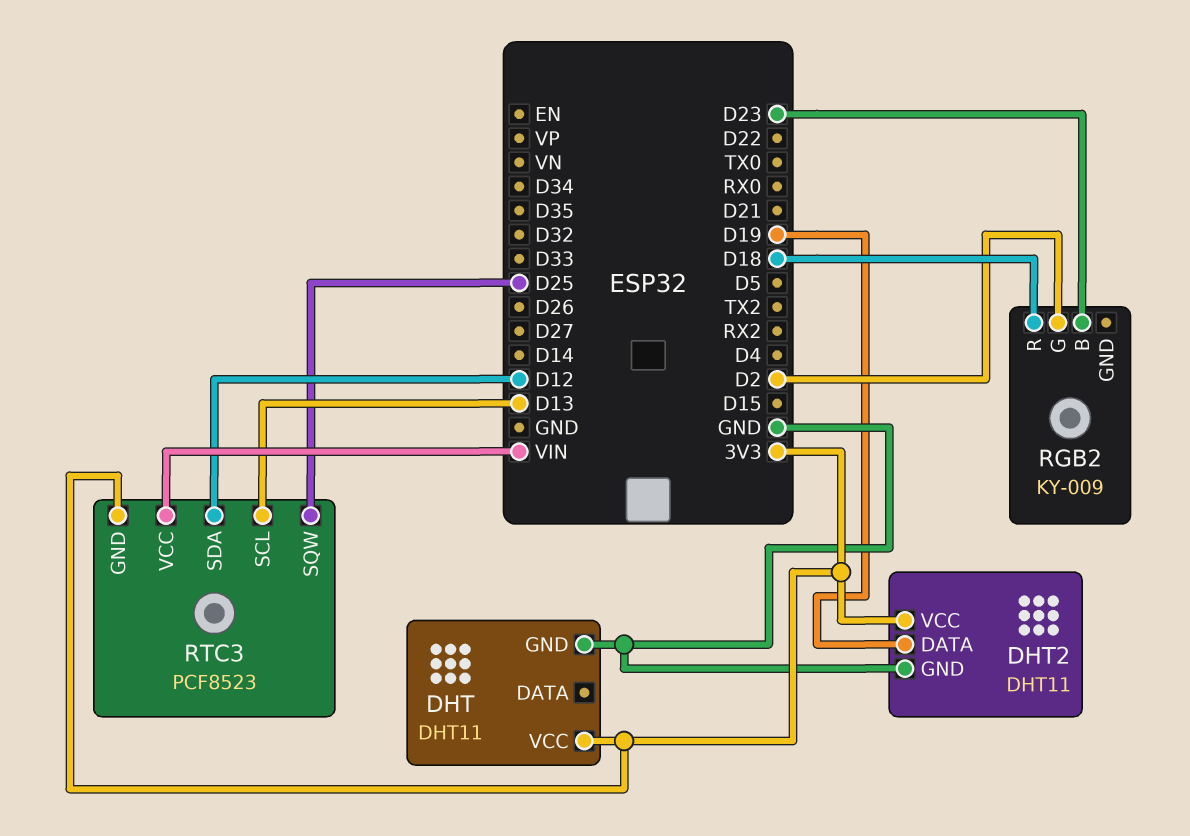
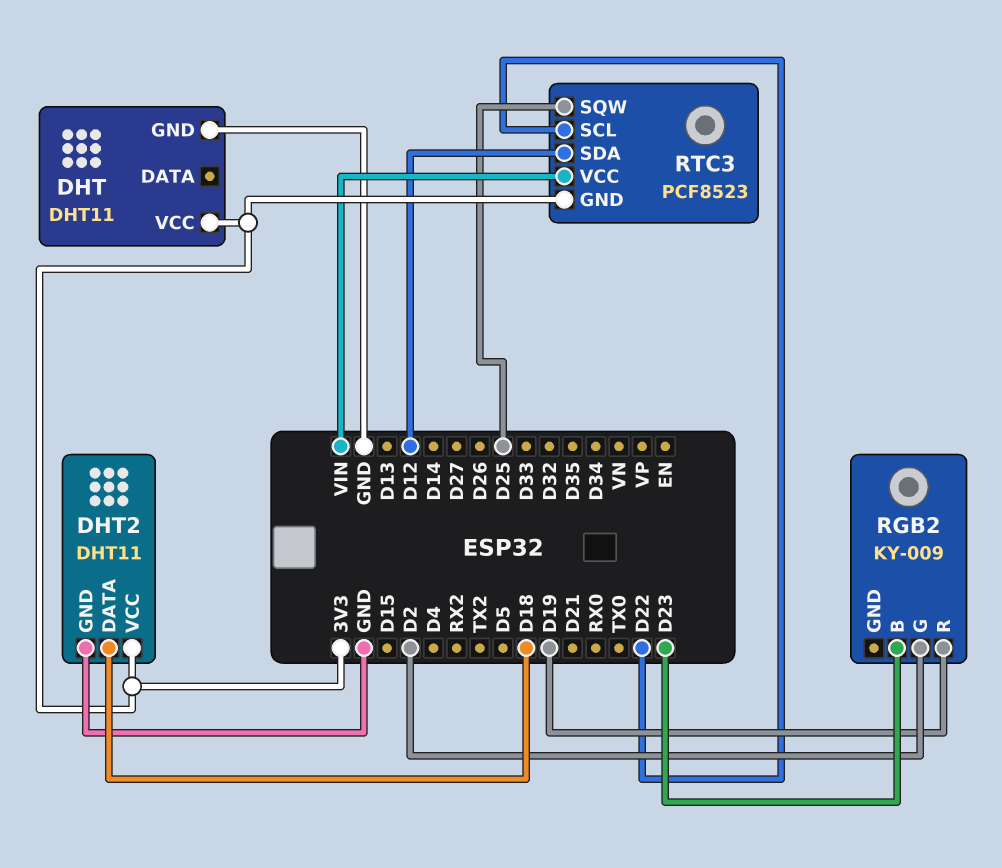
DHT2 pin DATA: D19 -> D18
RGB2 pin R: D18 -> D19
RTC3 pin SCL: D13 -> D22

